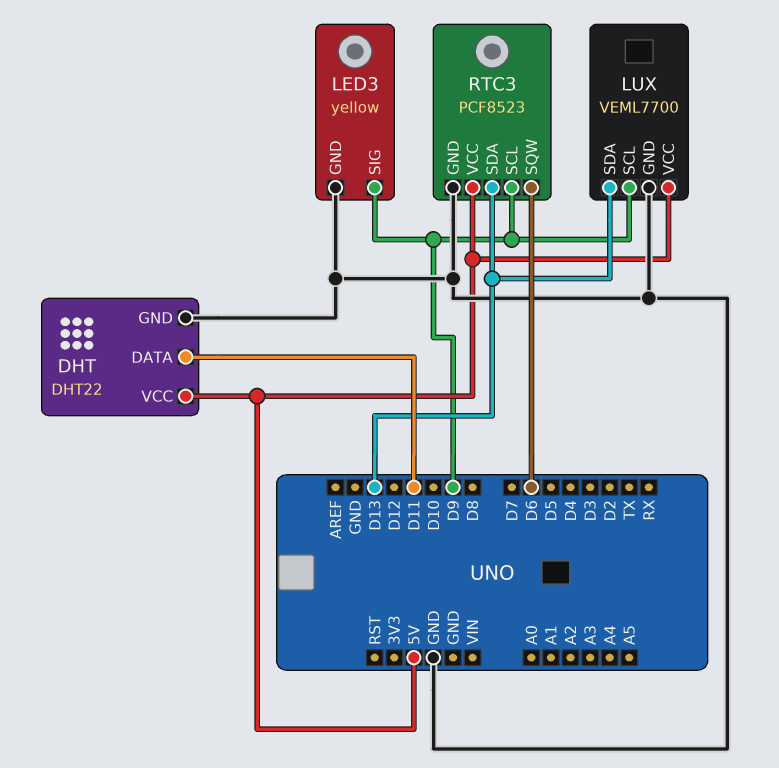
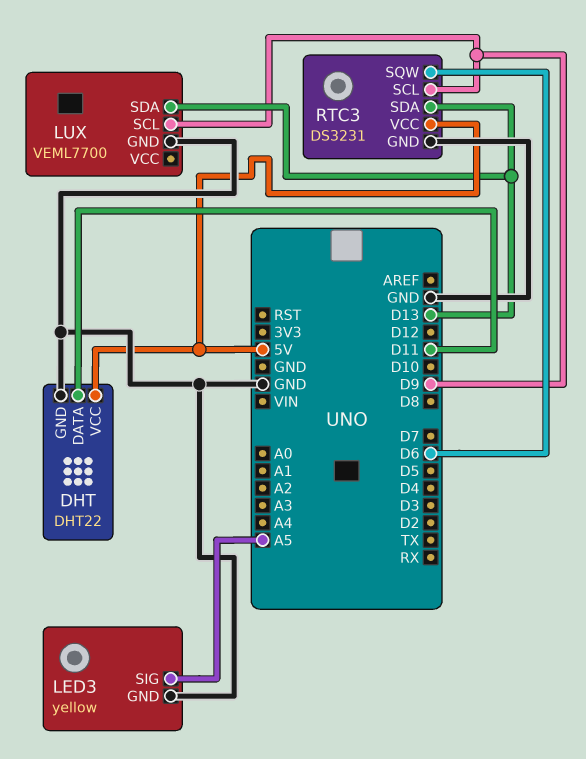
LED3 pin SIG: D9 -> A5
LUX pin VCC: 5V -> none
RTC3: PCF8523 -> DS3231

